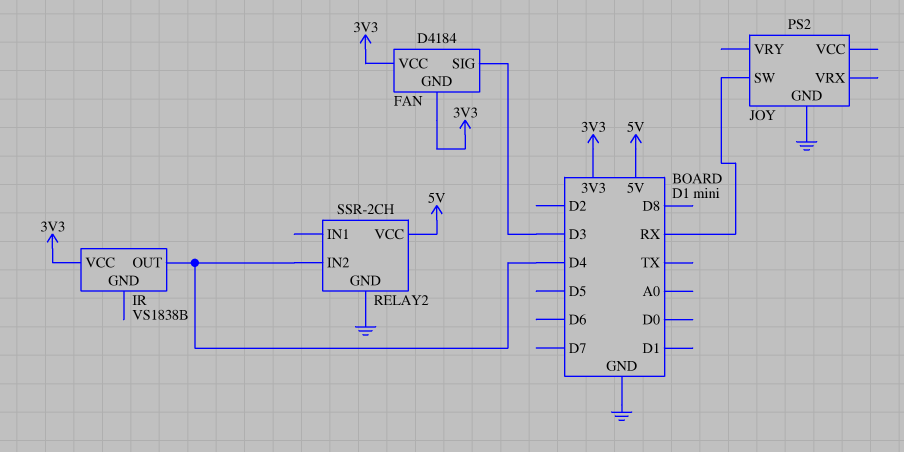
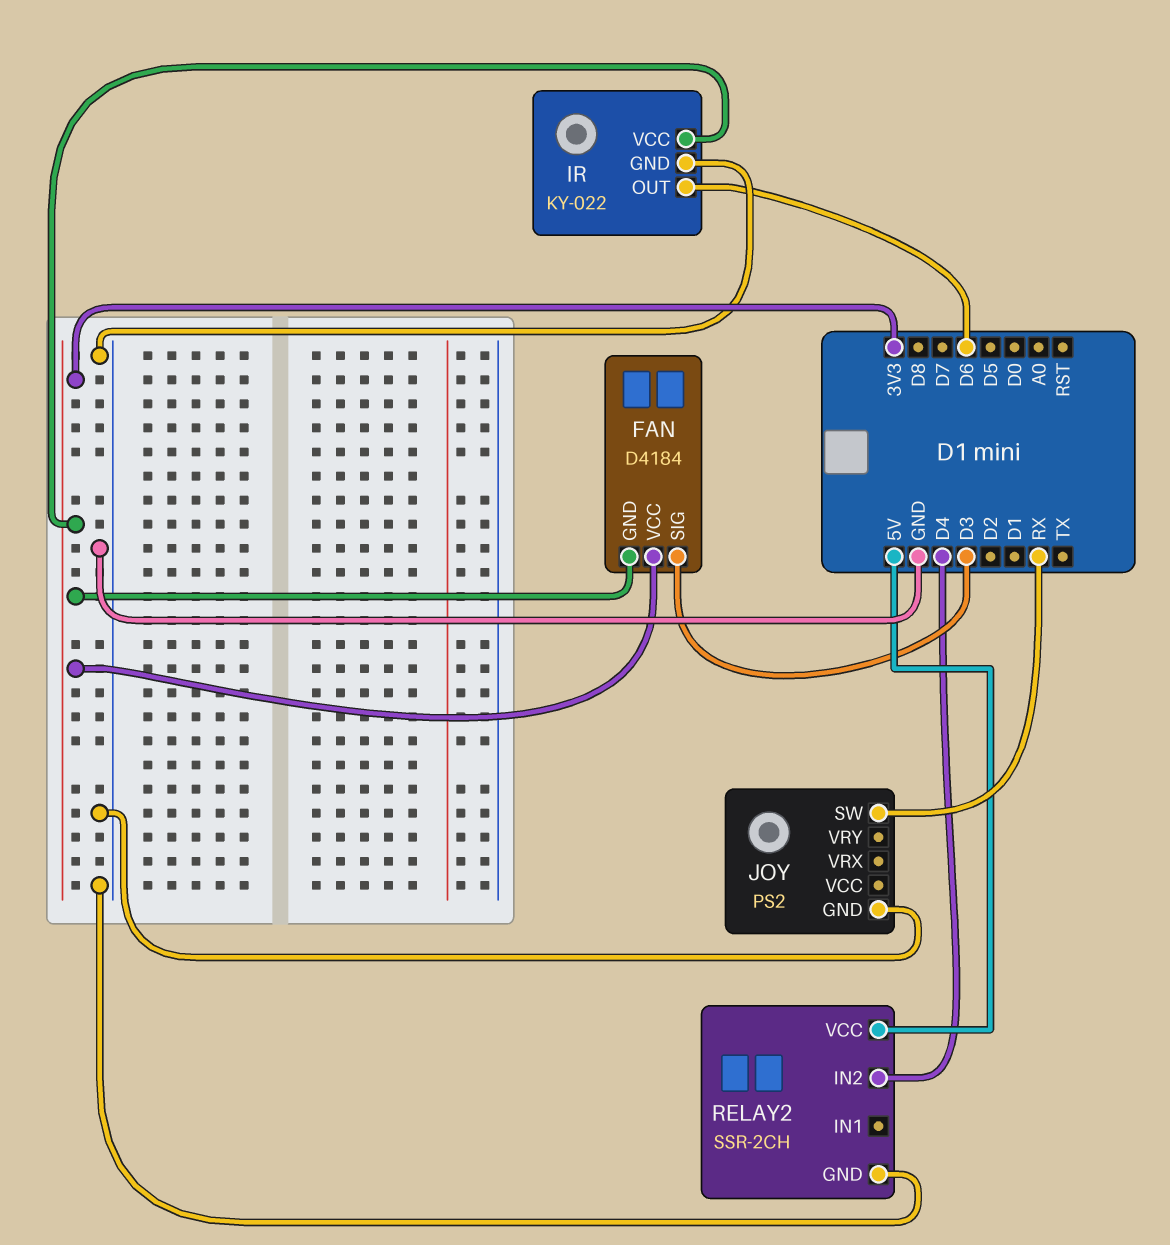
IR: VS1838B -> KY-022
IR pin GND: none -> GND
IR pin OUT: D4 -> D6

